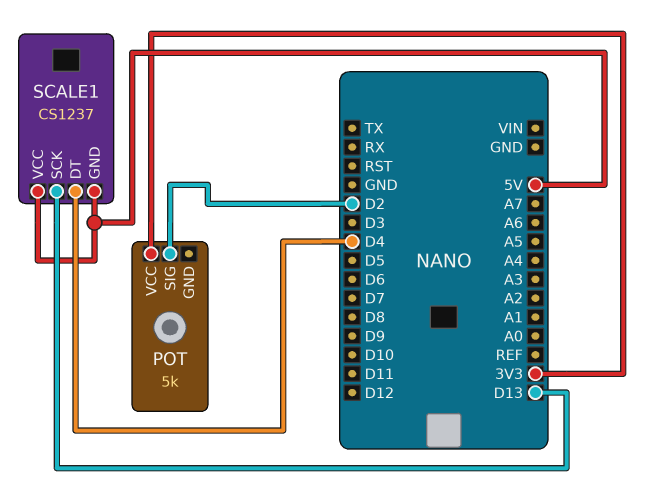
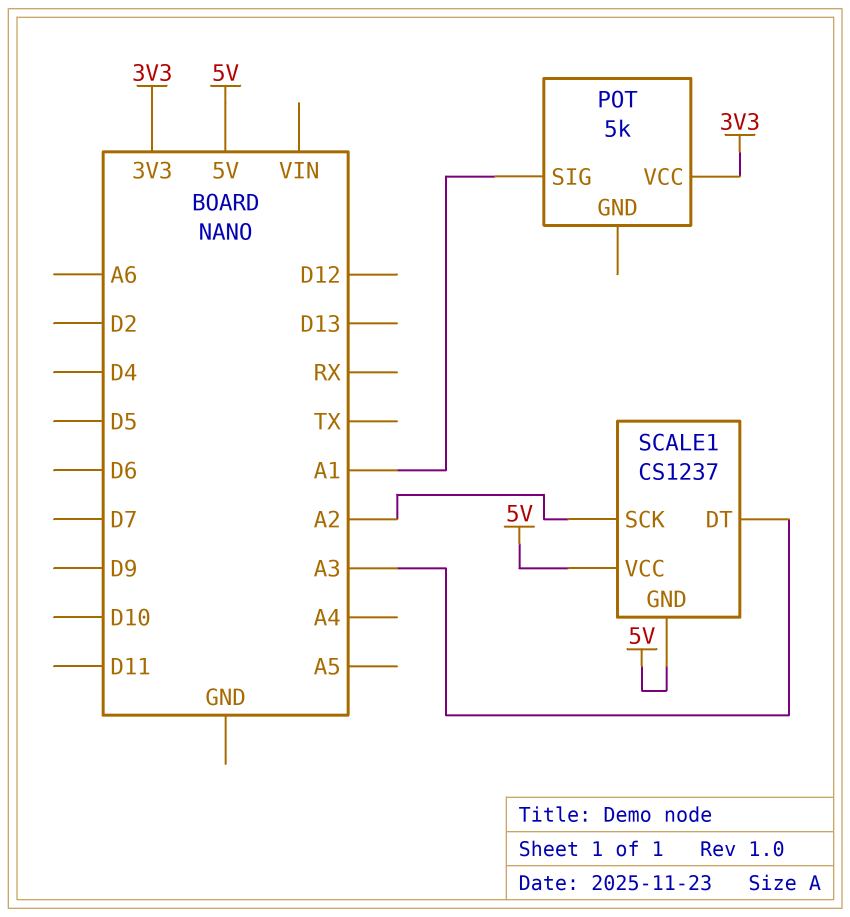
POT pin SIG: D2 -> A1
SCALE1 pin DT: D4 -> A3
SCALE1 pin SCK: D13 -> A2

